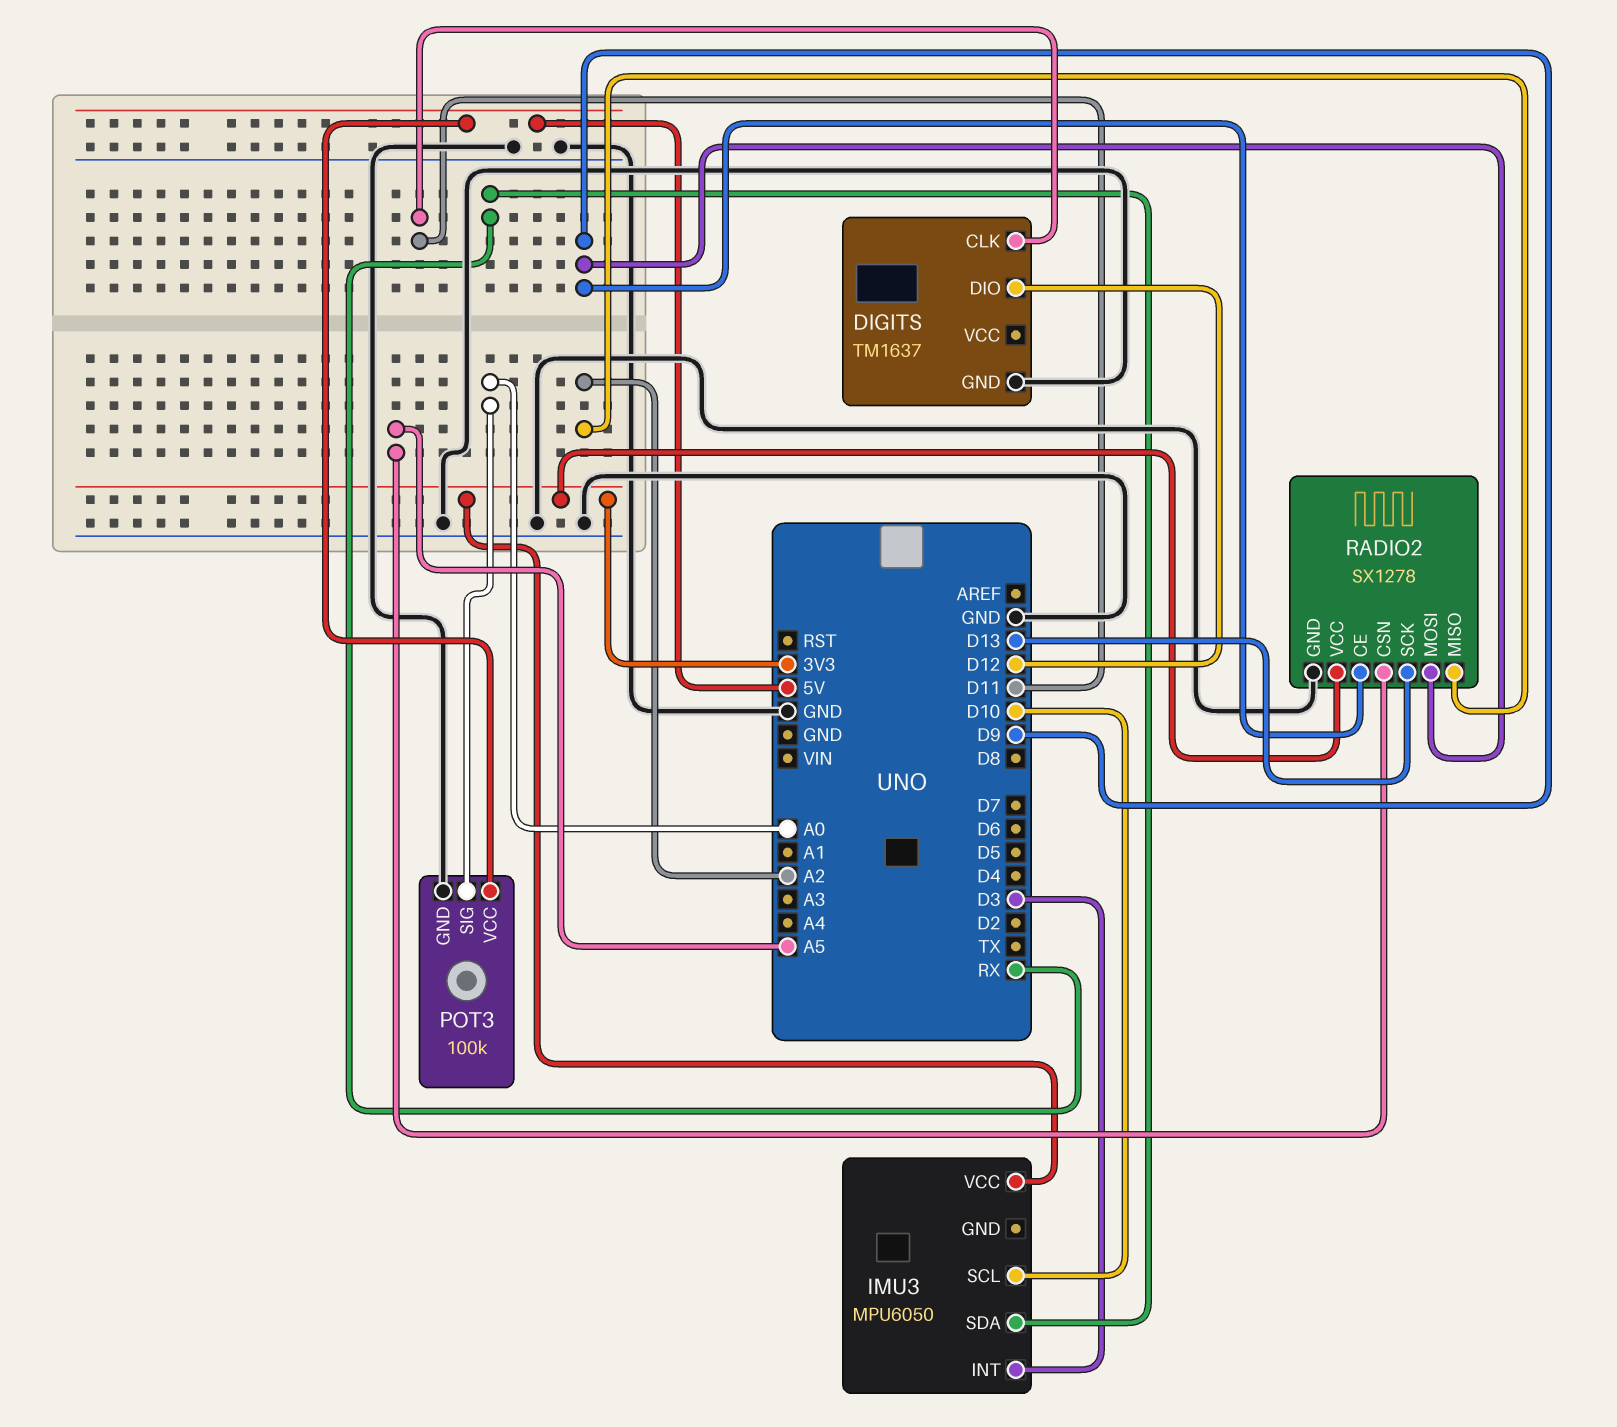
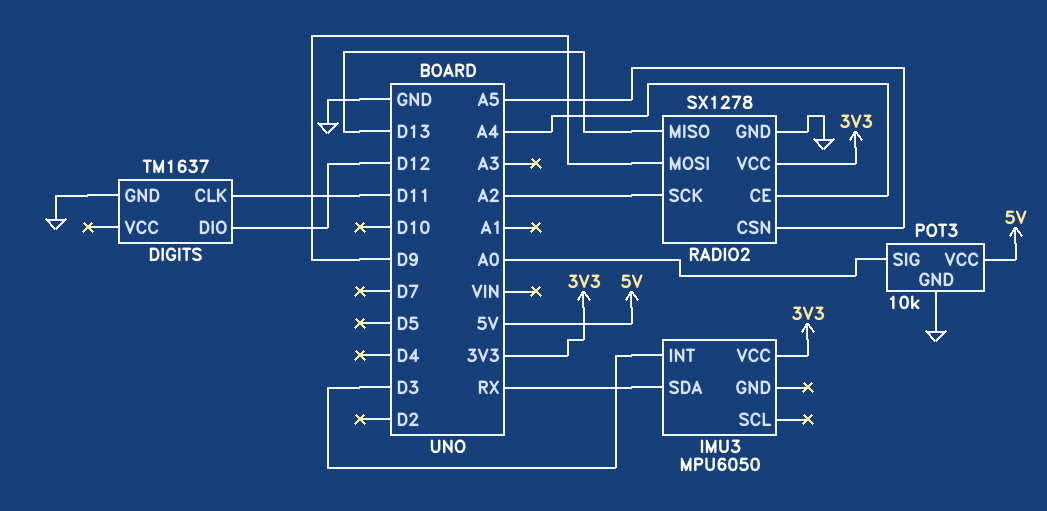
IMU3 pin SCL: D10 -> none
POT3: 100k -> 10k
RADIO2 pin CE: D9 -> A4
RADIO2 pin MISO: A2 -> D13
RADIO2 pin SCK: D13 -> A2

